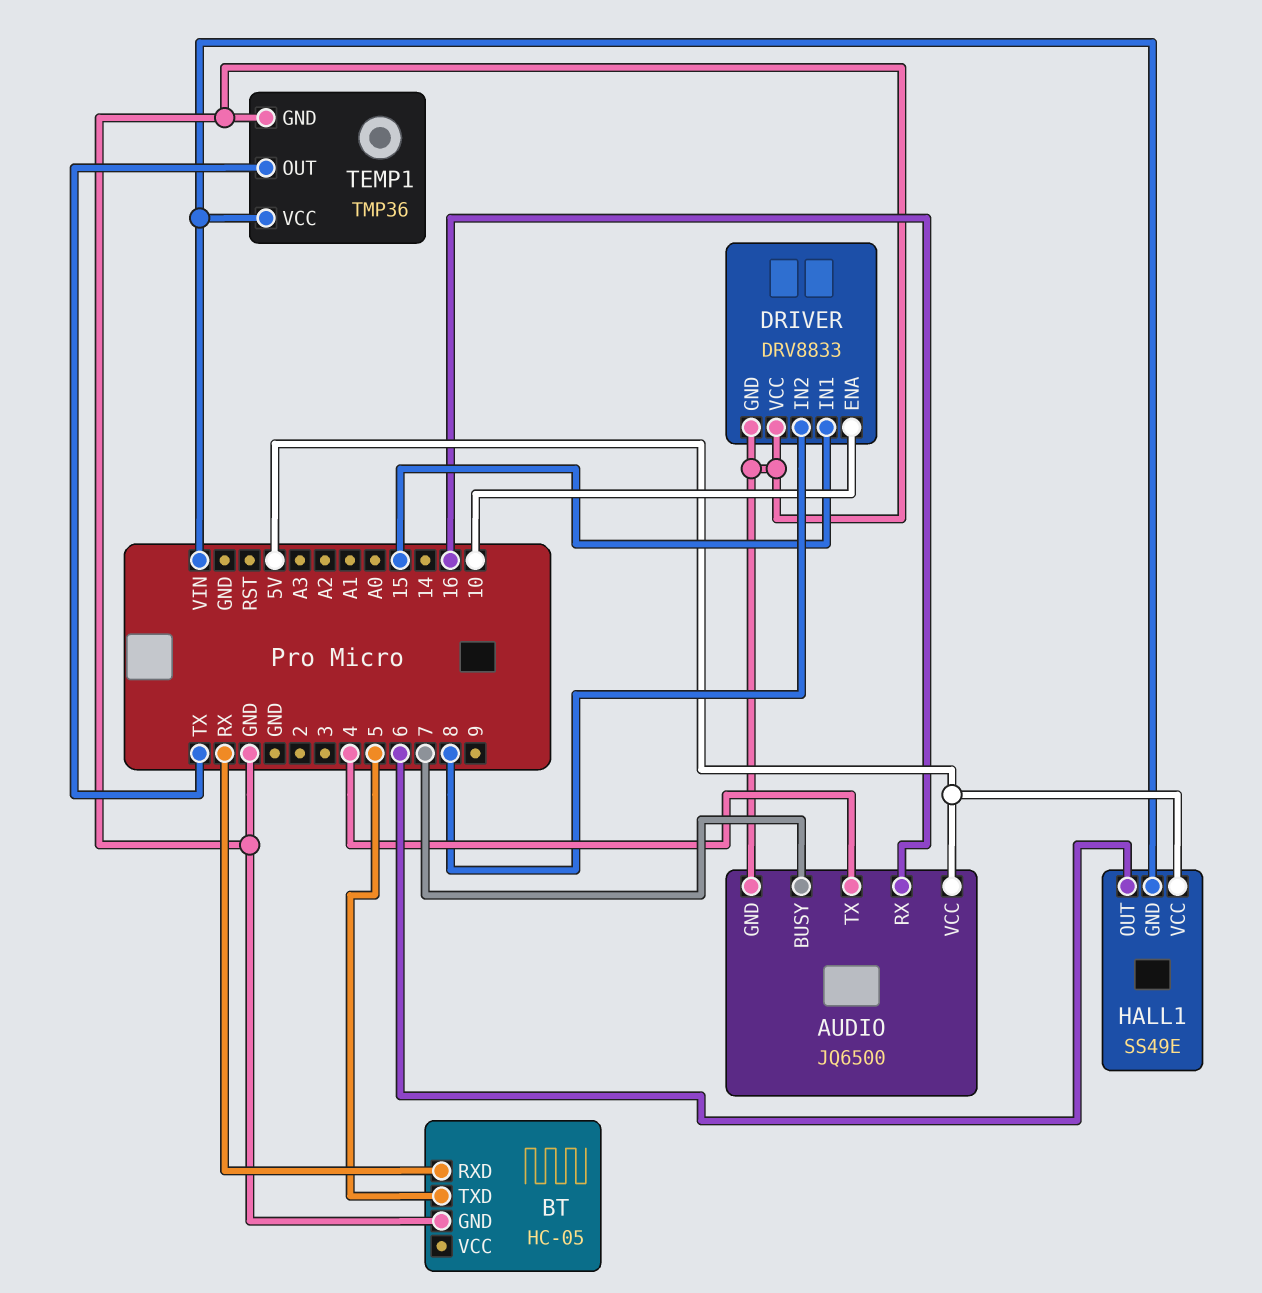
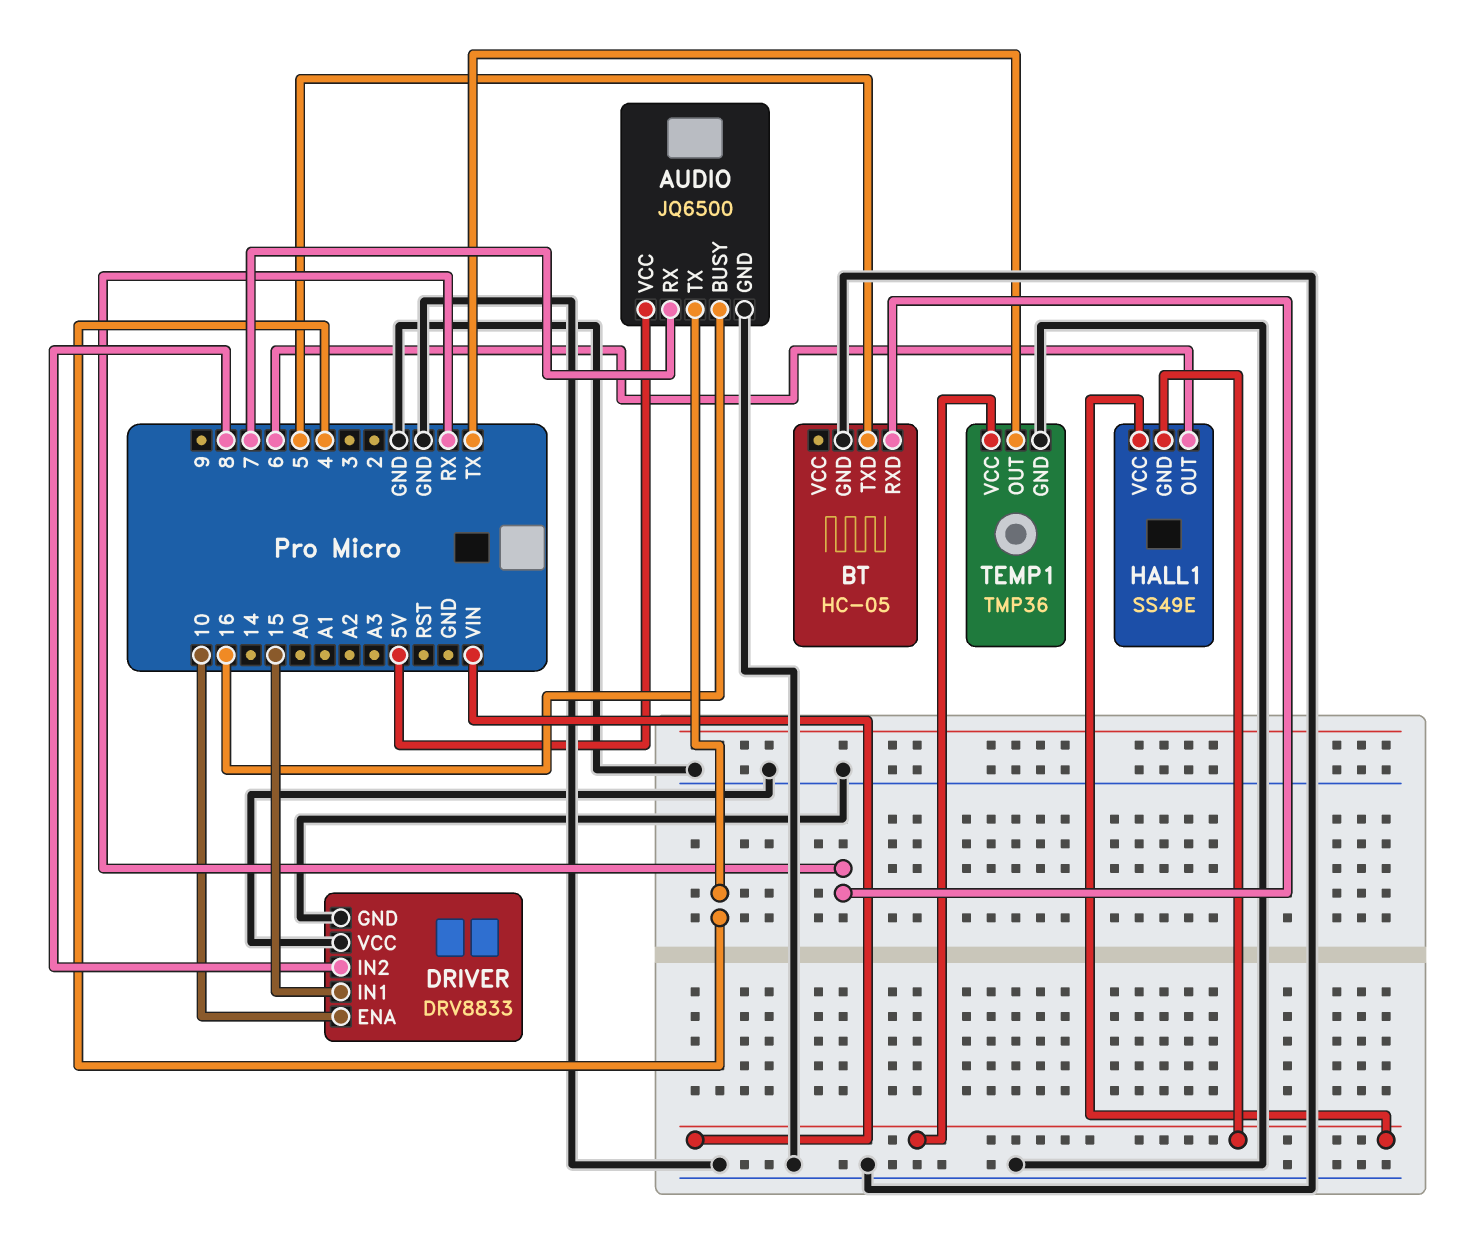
AUDIO pin BUSY: 7 -> 16
AUDIO pin RX: 16 -> 7
HALL1 pin VCC: 5V -> VIN

